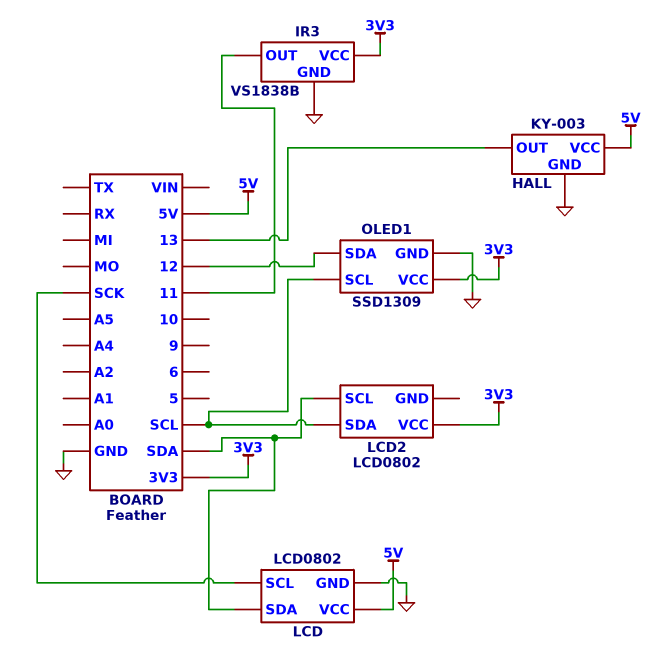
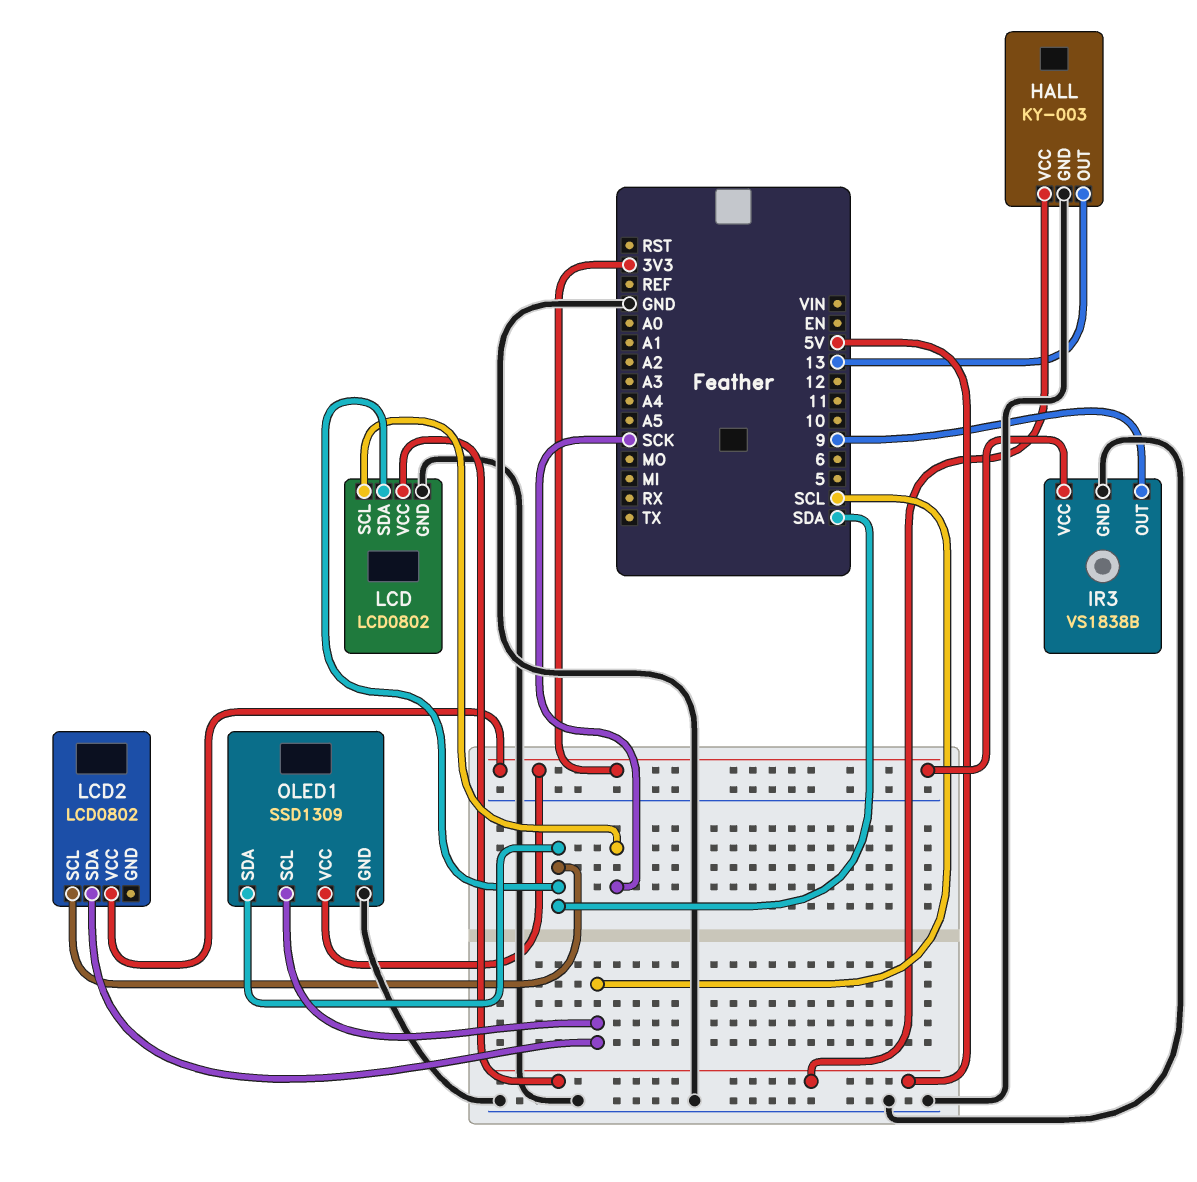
IR3 pin OUT: 11 -> 9
OLED1 pin SDA: 12 -> SDA

